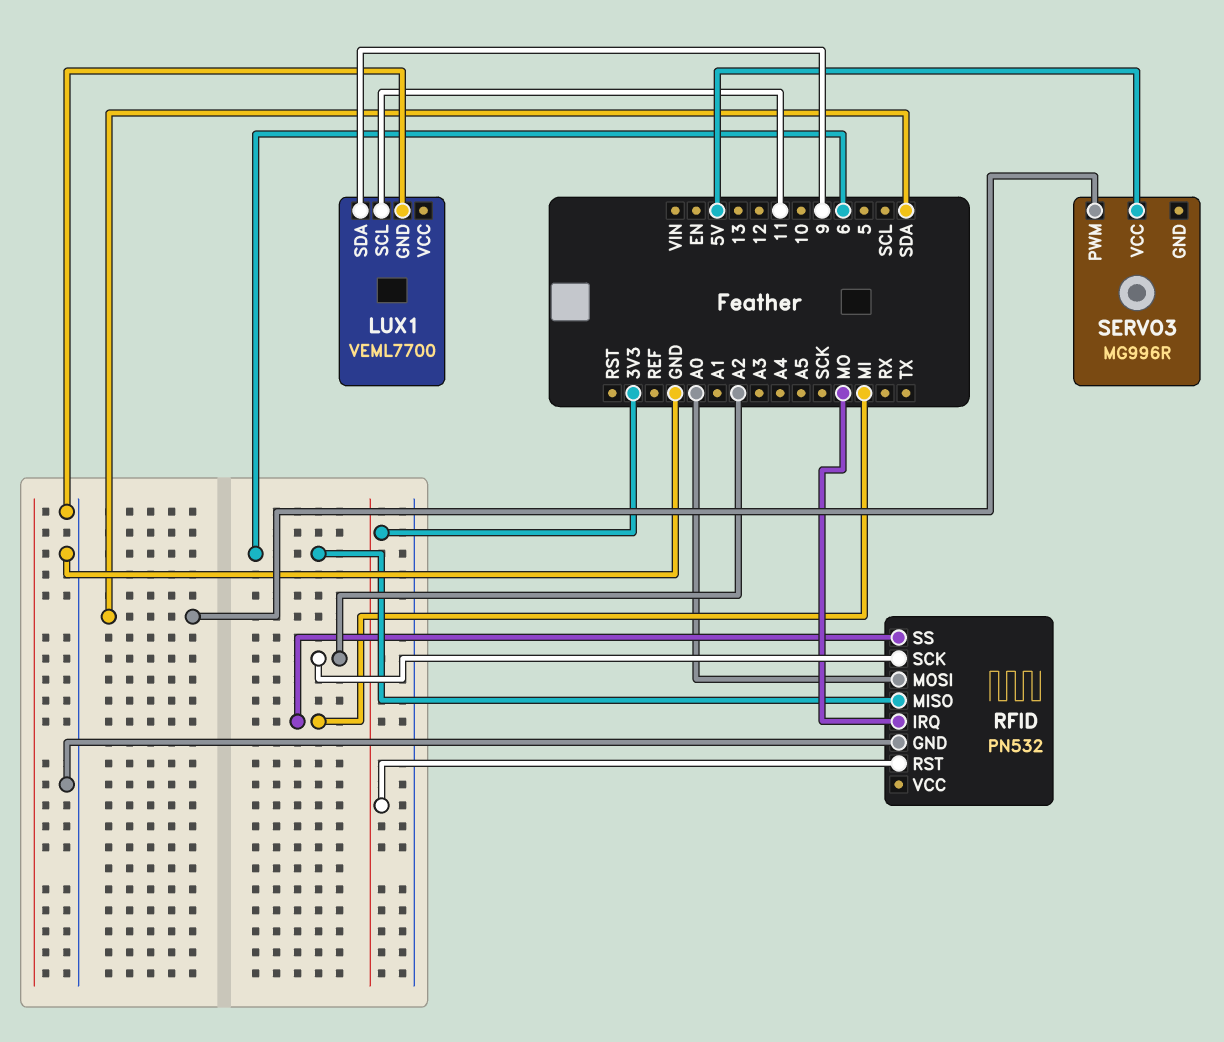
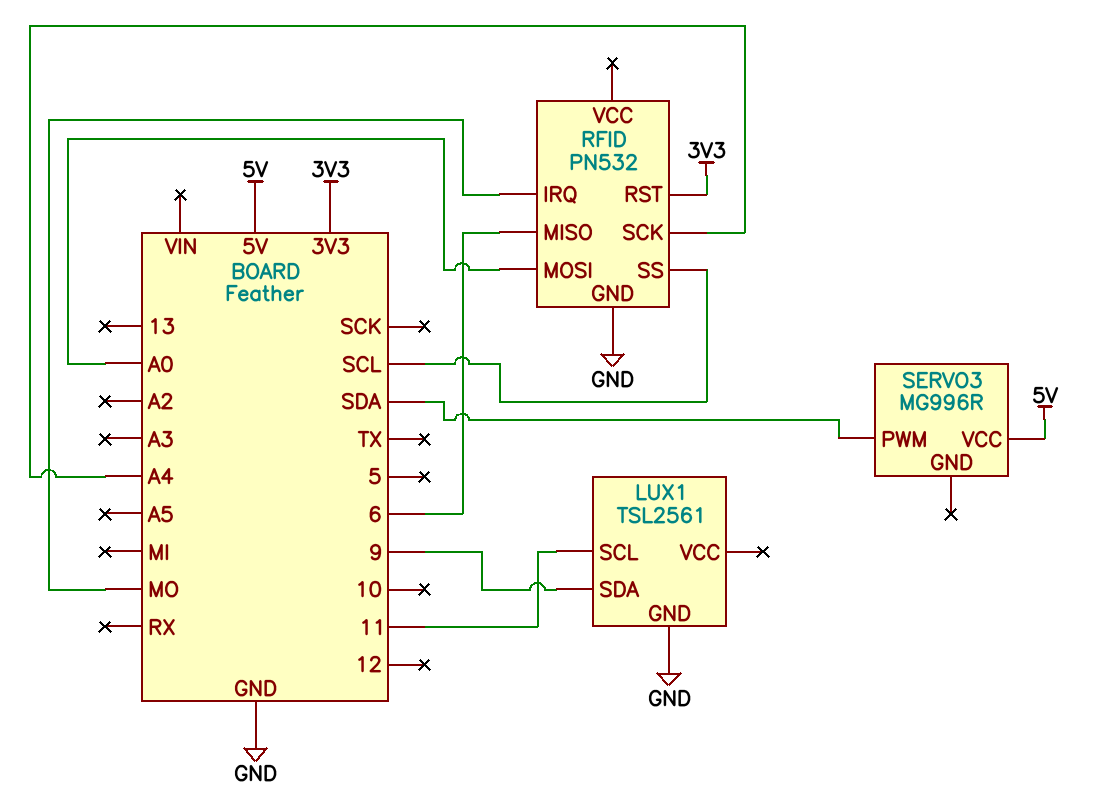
LUX1: VEML7700 -> TSL2561
RFID pin SCK: A2 -> A4
RFID pin SS: MI -> SCL

